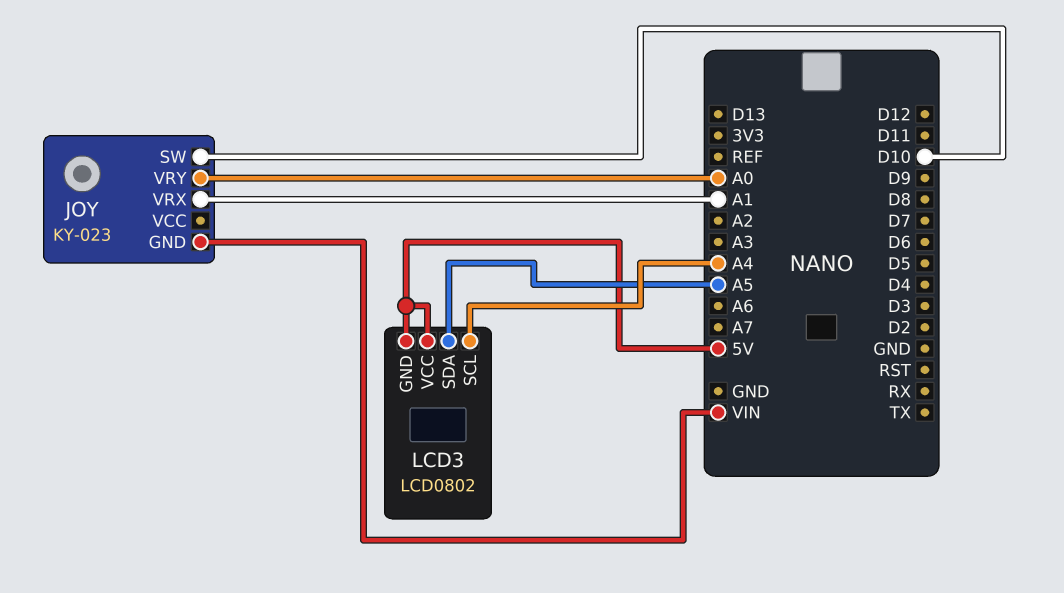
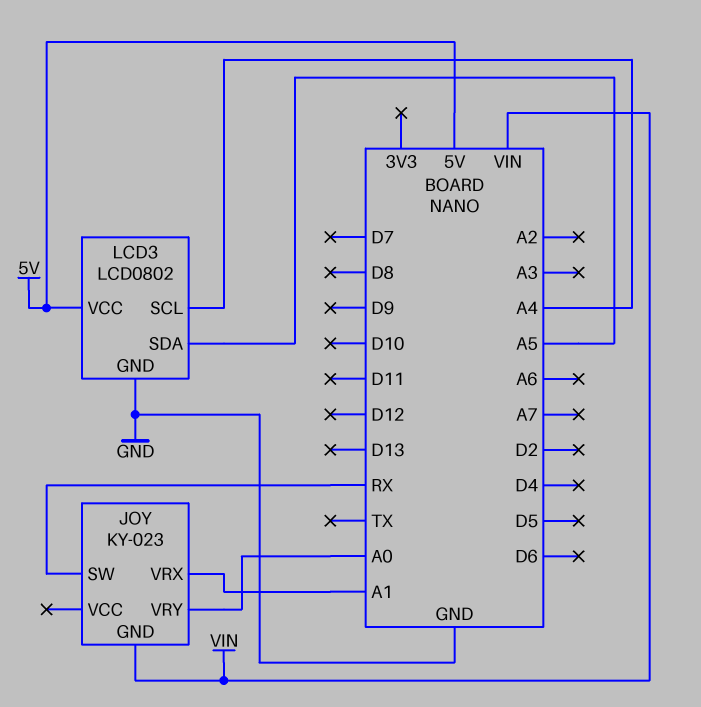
JOY pin SW: D10 -> RX
LCD3 pin GND: 5V -> GND

